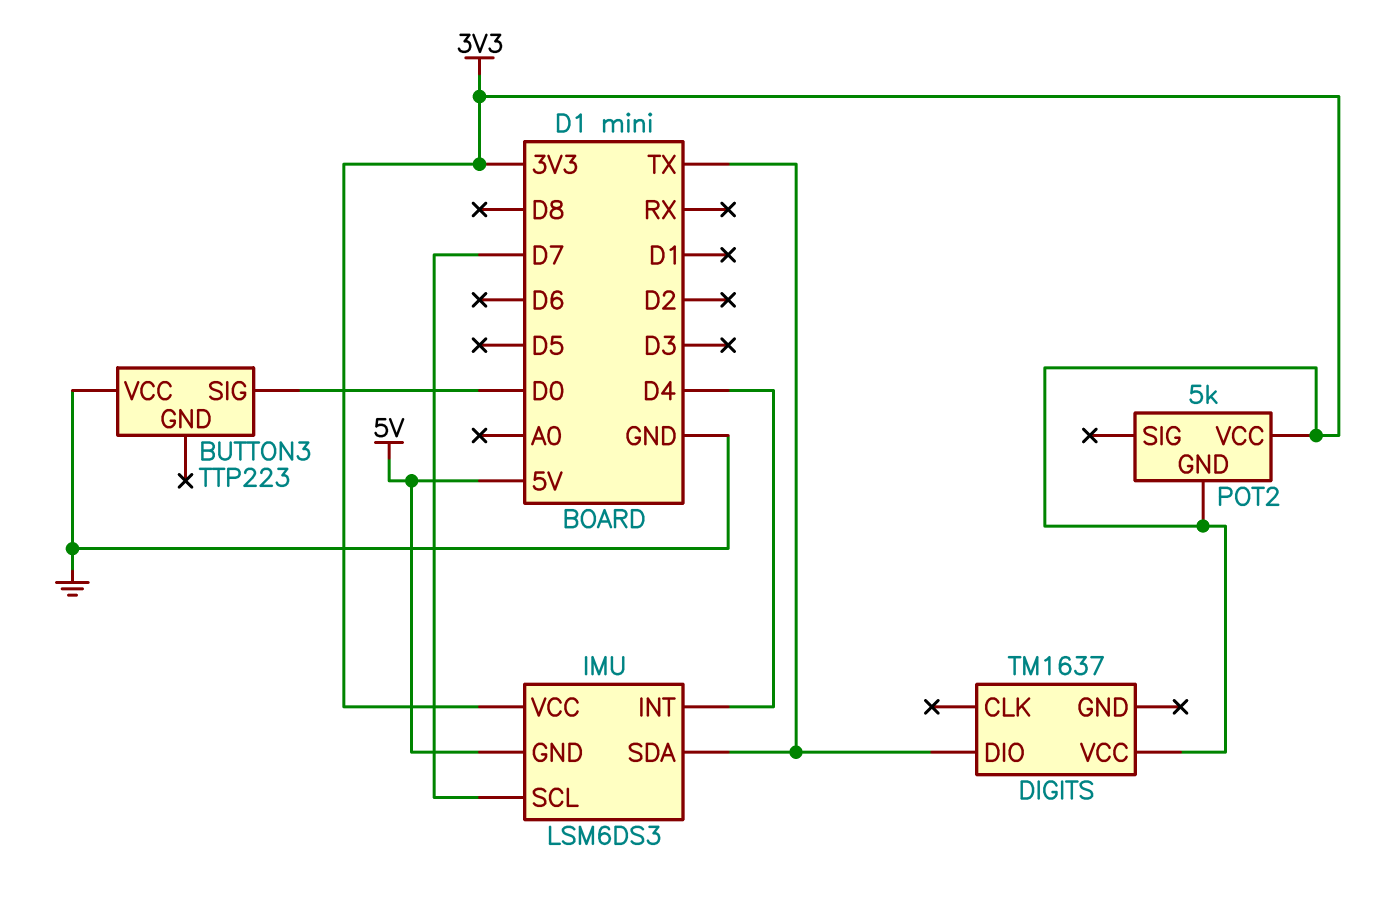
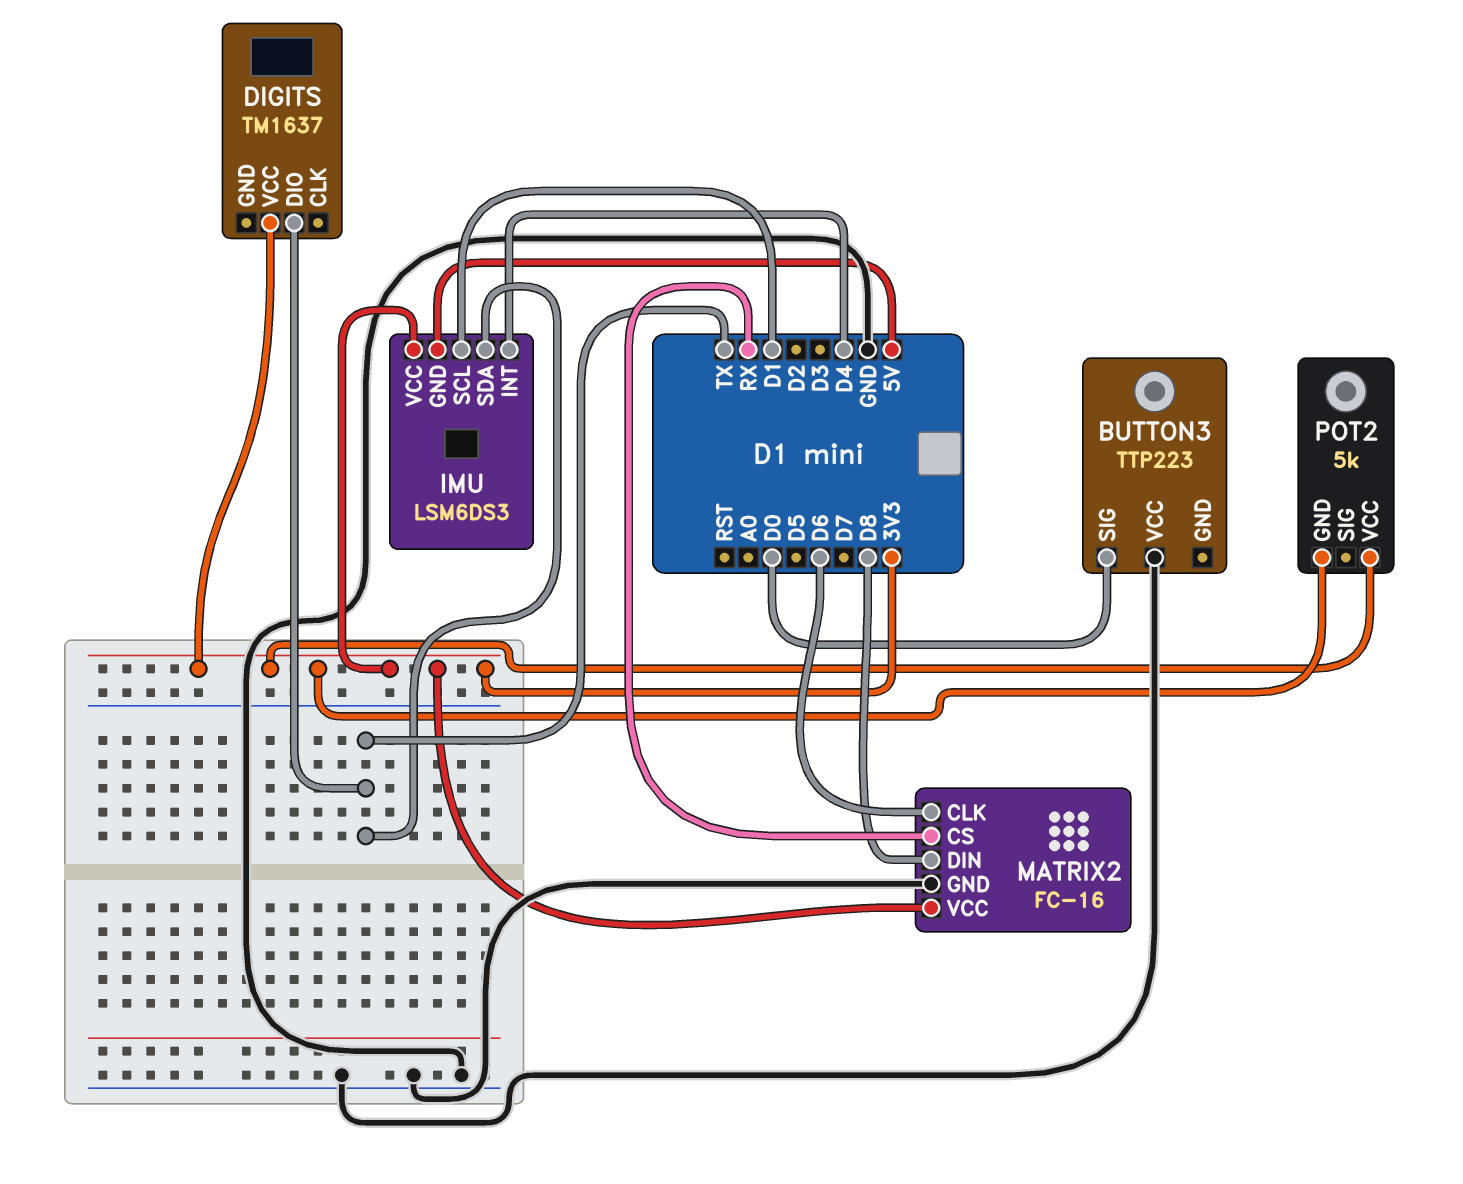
IMU pin SCL: D7 -> D1
MATRIX2: none -> FC-16
MATRIX2 pin CLK: none -> D6
MATRIX2 pin CS: none -> RX
MATRIX2 pin DIN: none -> D8
MATRIX2 pin GND: none -> GND
MATRIX2 pin VCC: none -> 3V3

